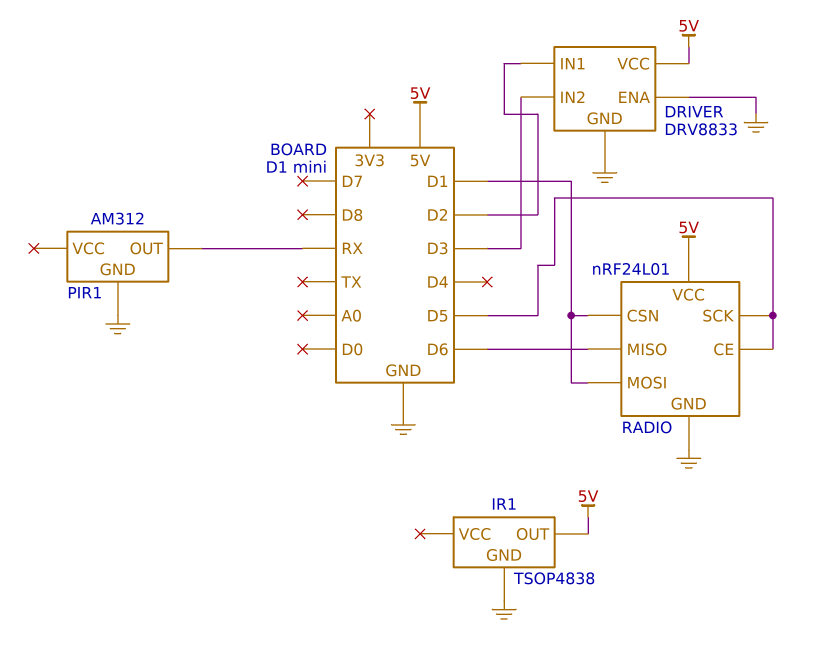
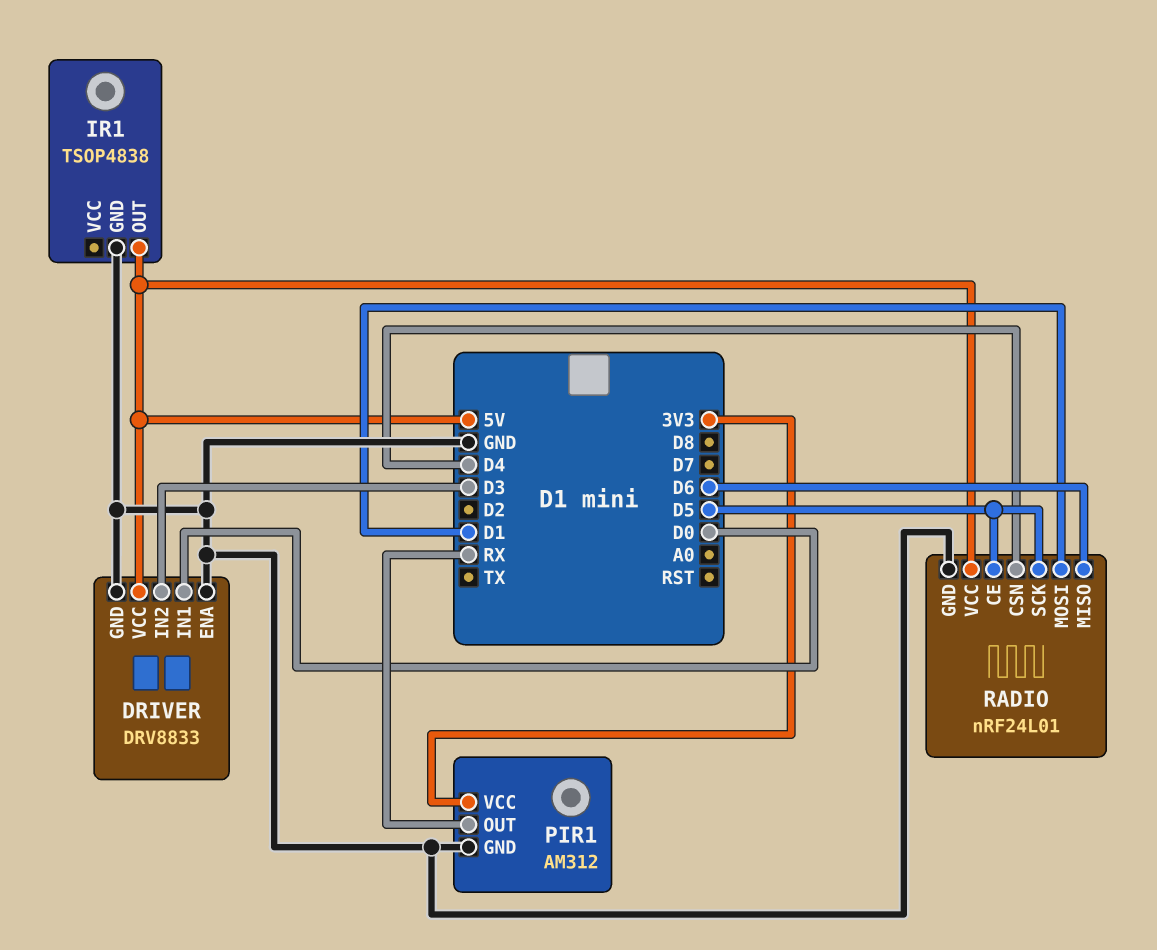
DRIVER pin IN1: D2 -> D0
PIR1 pin VCC: none -> 3V3
RADIO pin CSN: D1 -> D4

